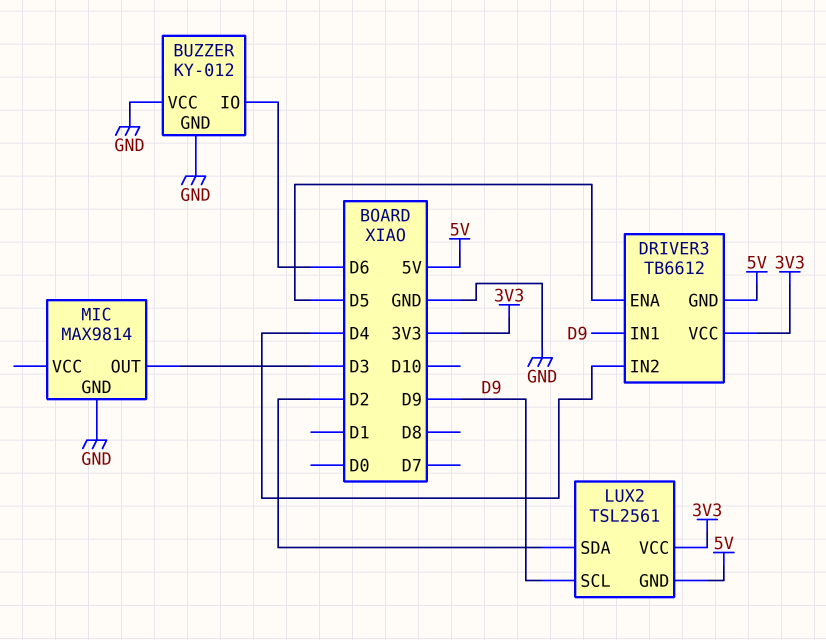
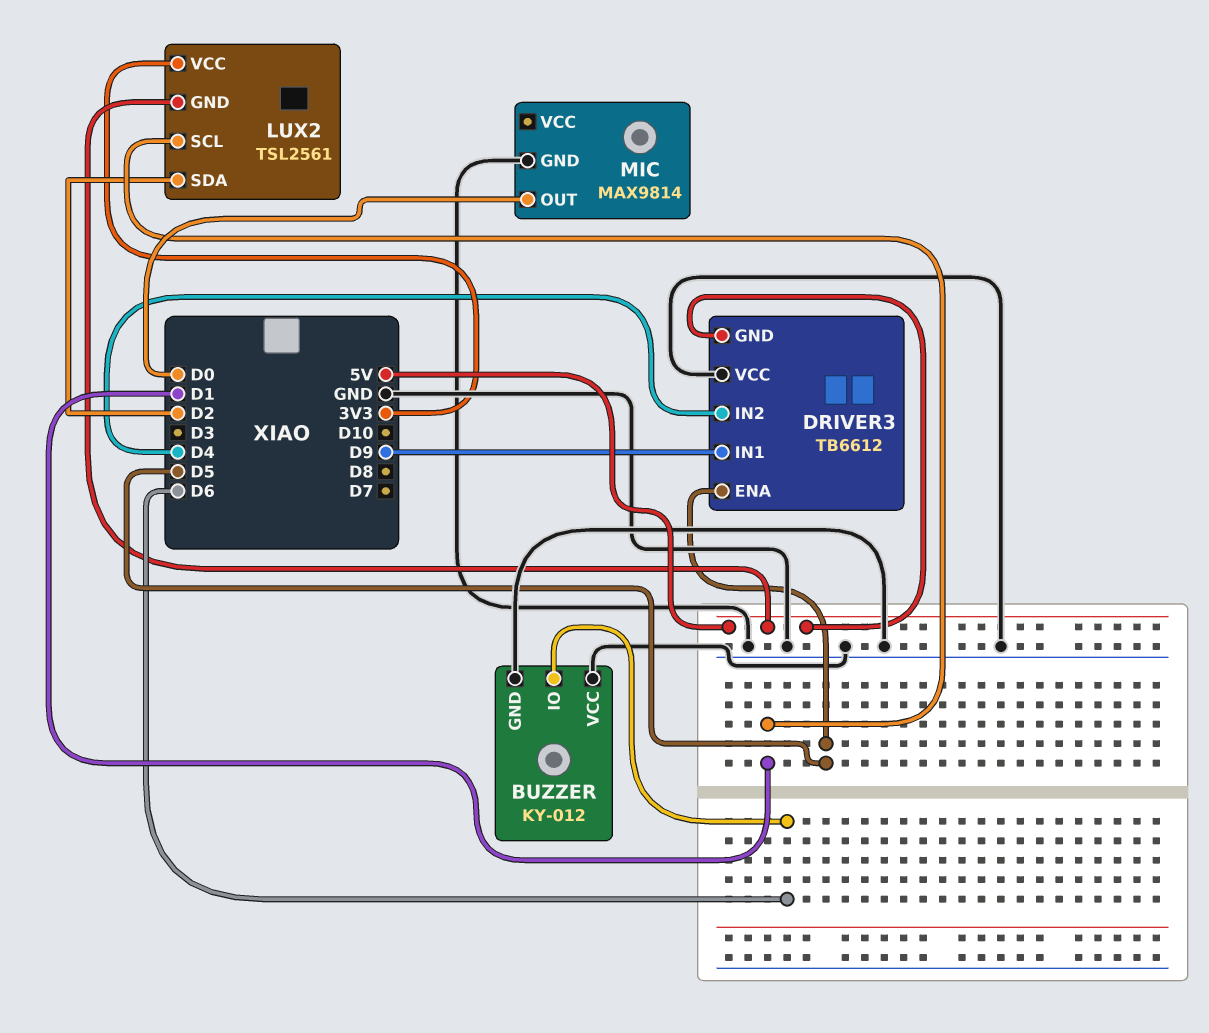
DRIVER3 pin VCC: 3V3 -> GND
LUX2 pin SCL: D9 -> D1
MIC pin OUT: D3 -> D0

